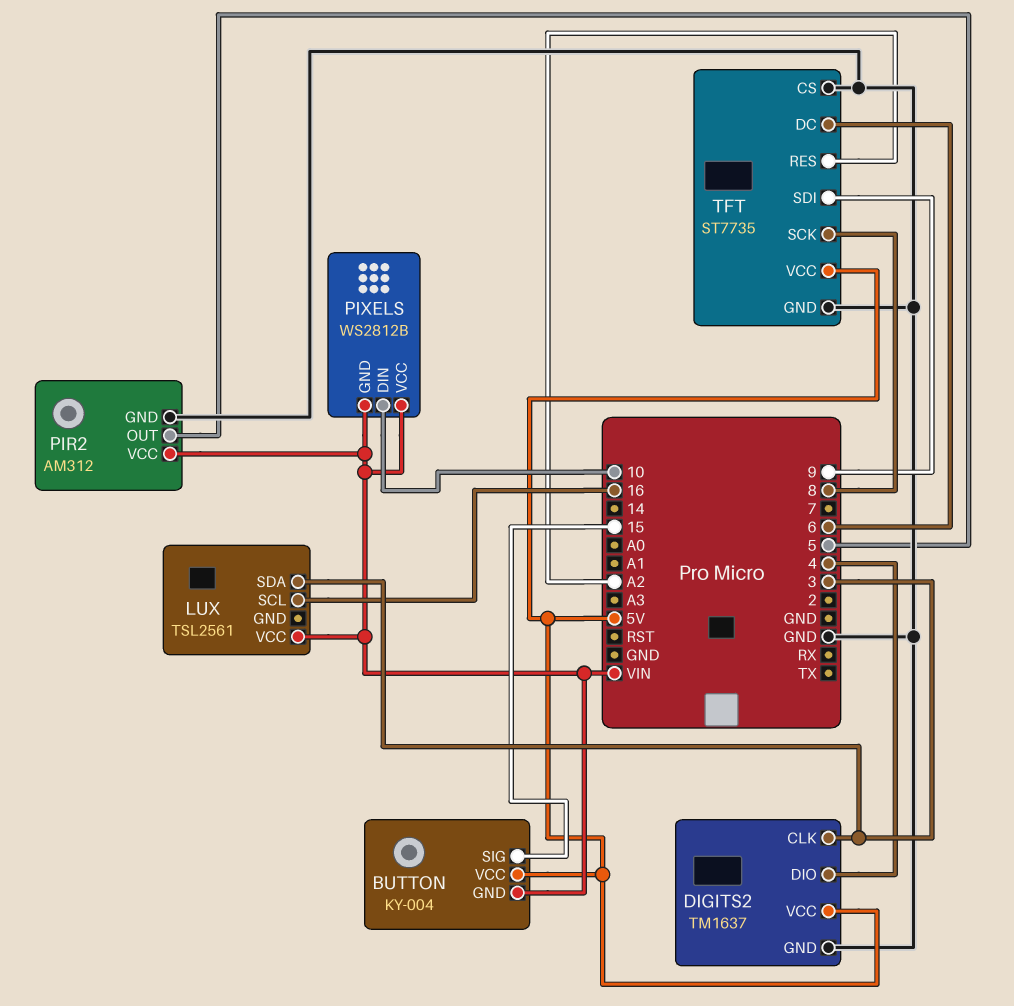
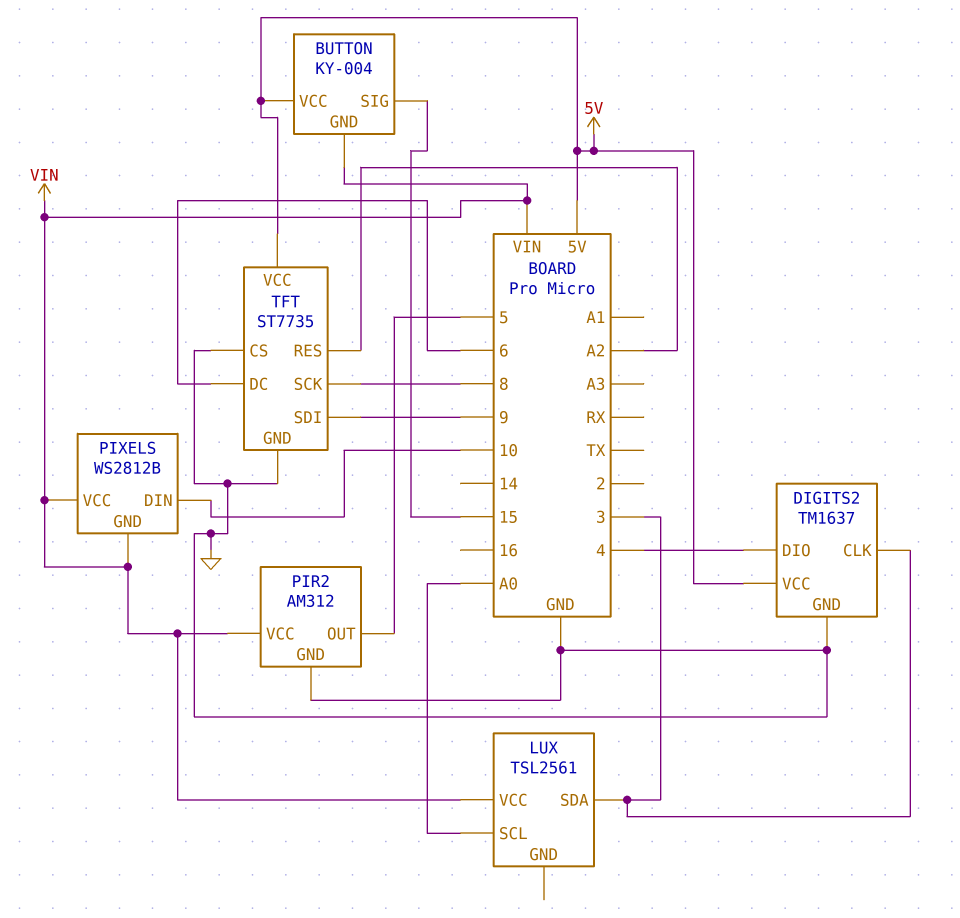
LUX pin SCL: 16 -> A0

